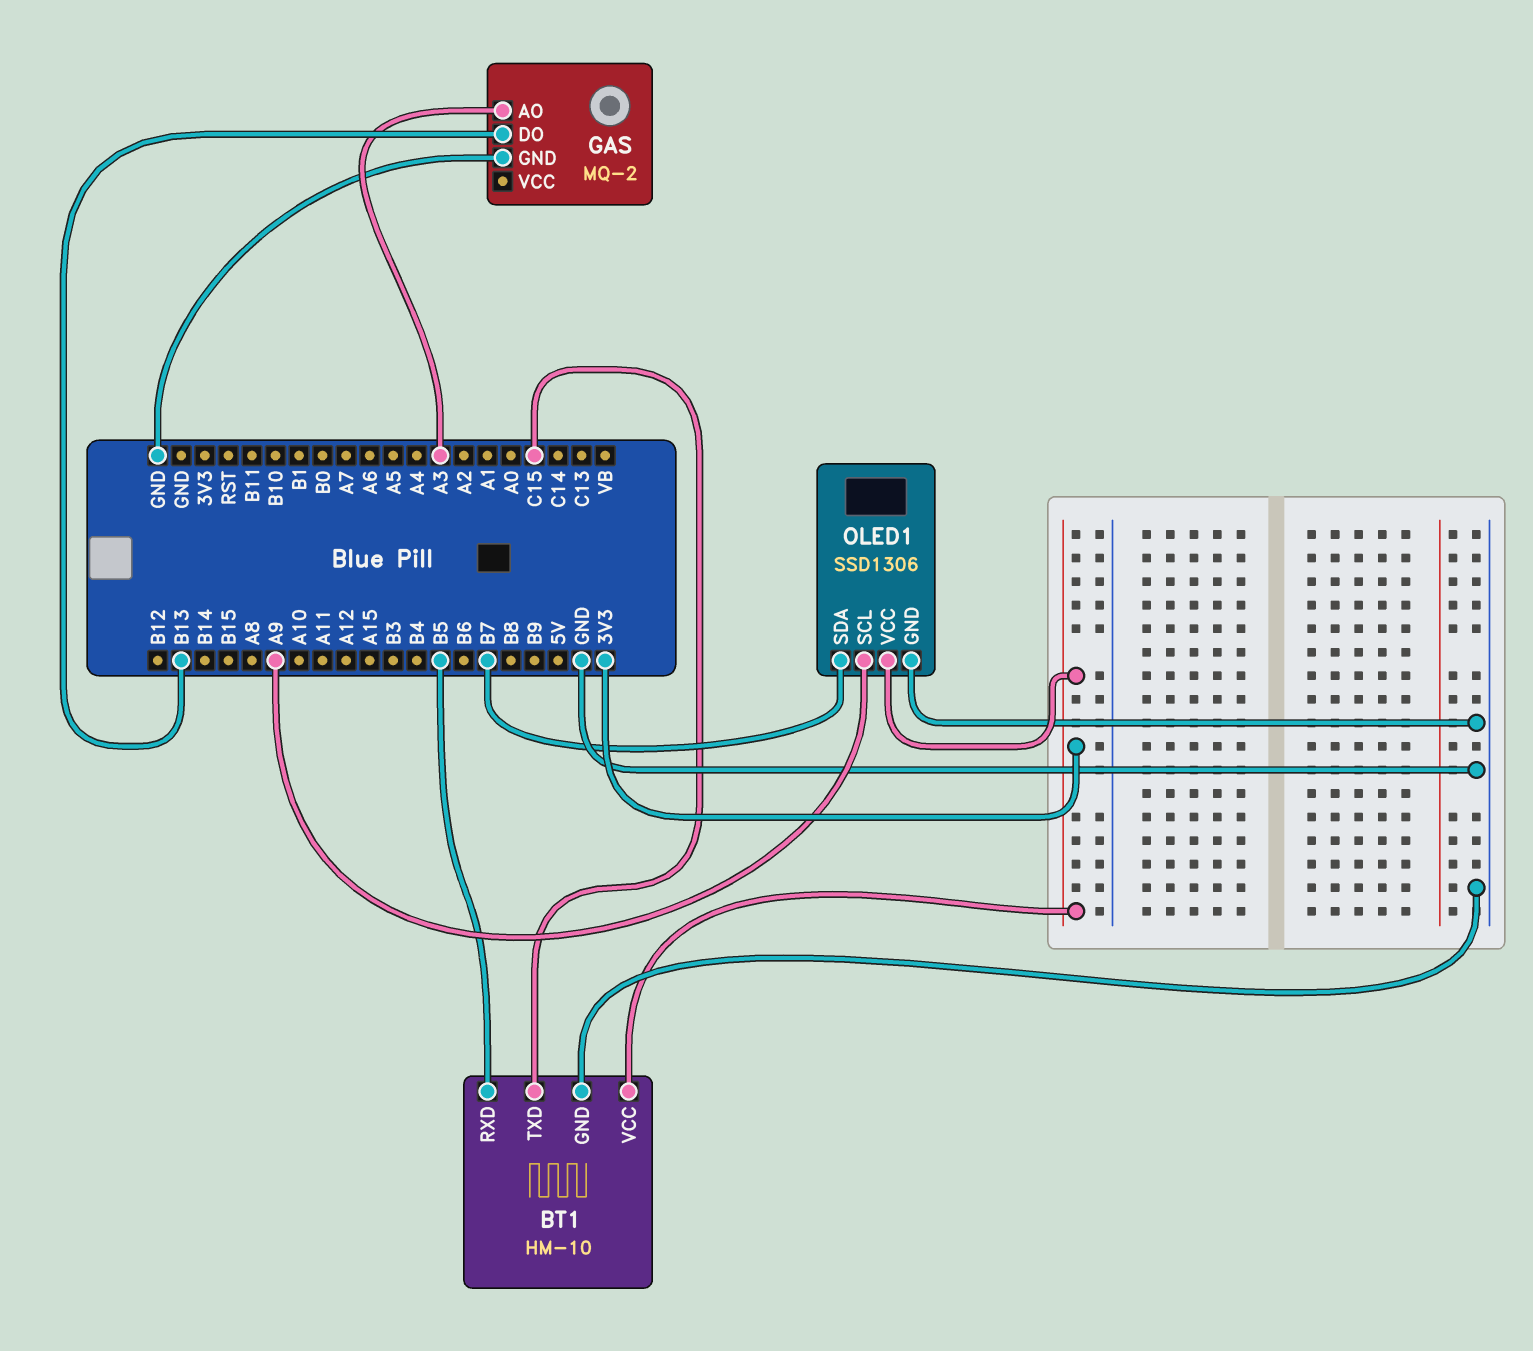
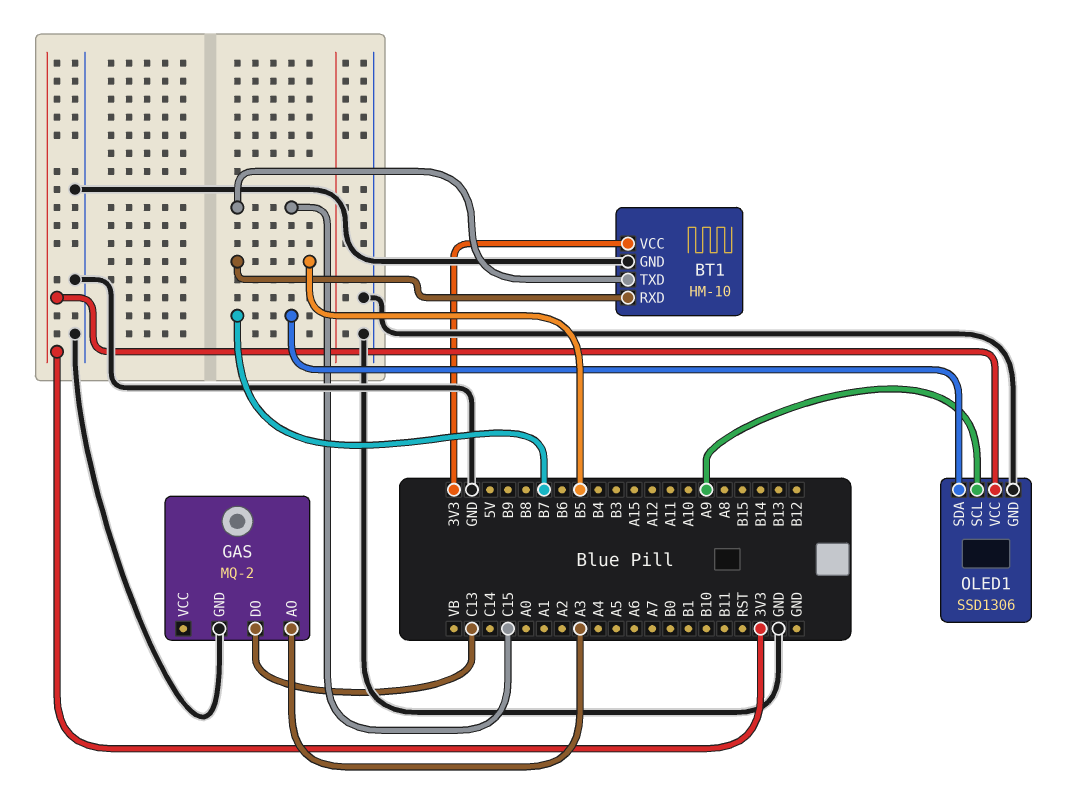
GAS pin DO: B13 -> C13

